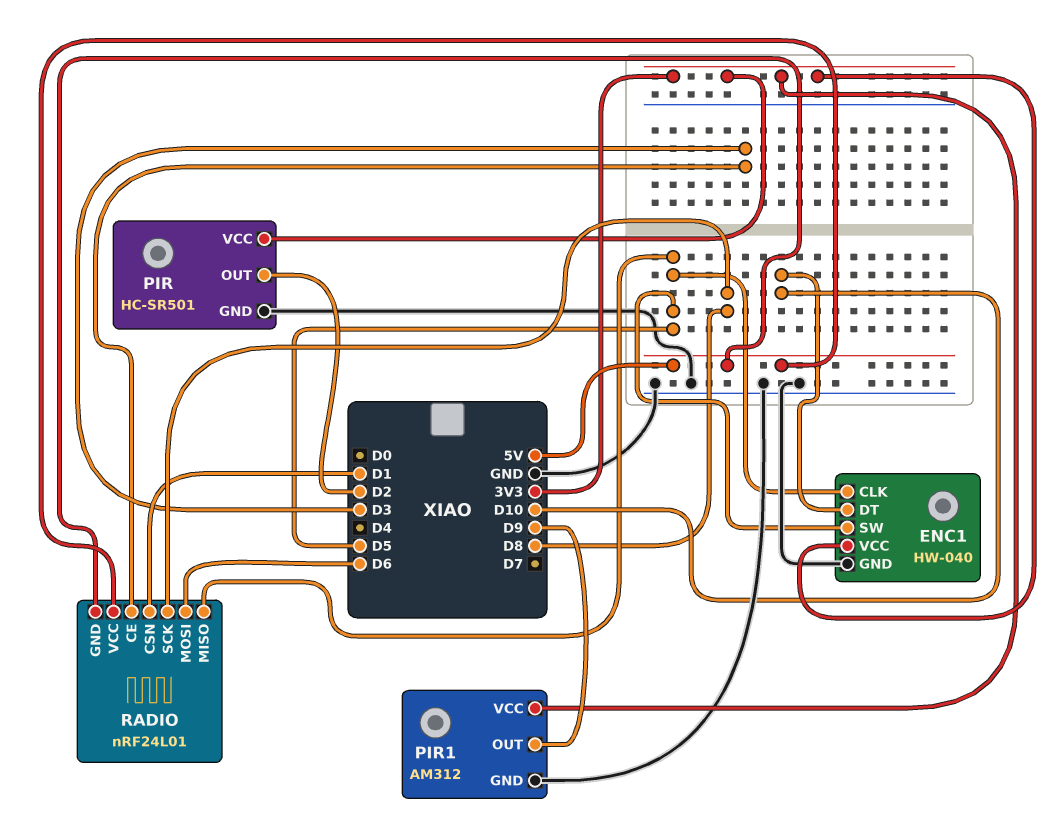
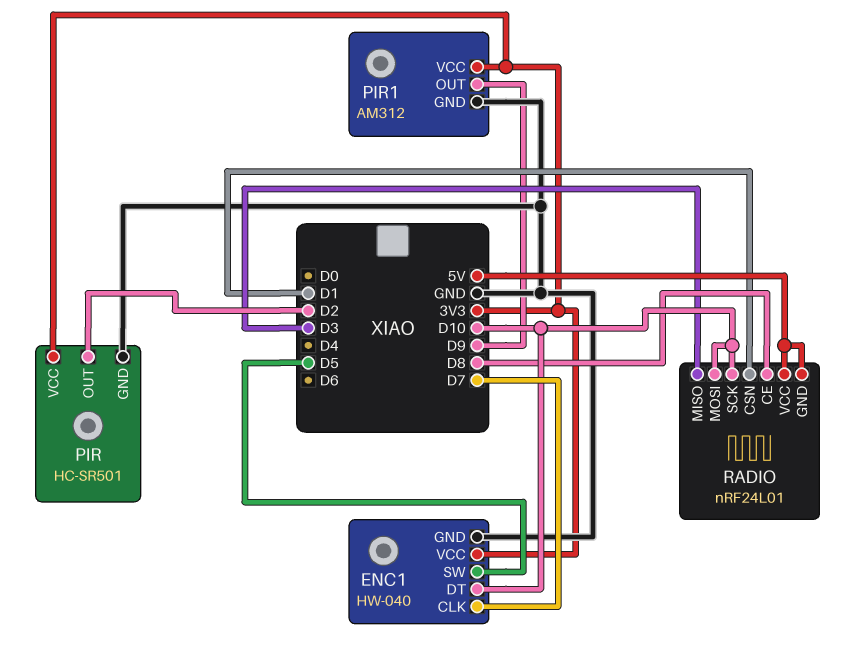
ENC1 pin CLK: D5 -> D7
RADIO pin CE: D3 -> D8
RADIO pin MISO: D5 -> D3
RADIO pin MOSI: D6 -> D10
RADIO pin SCK: D8 -> D10

